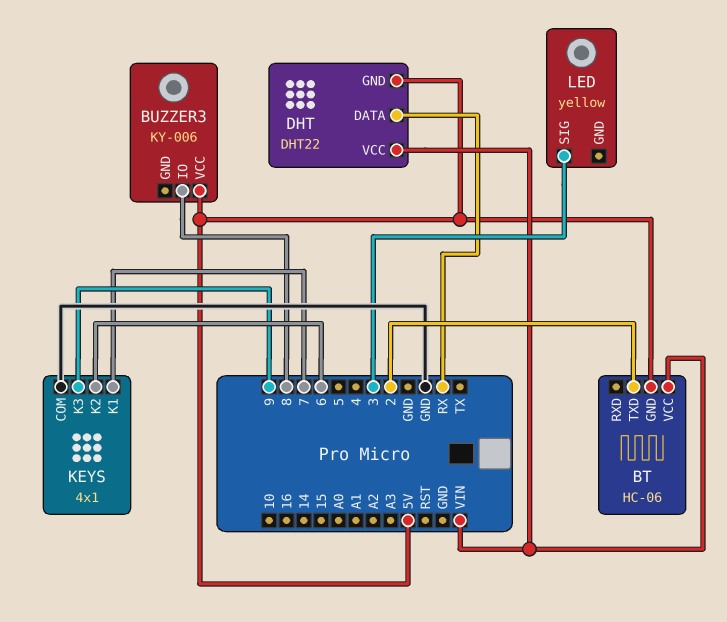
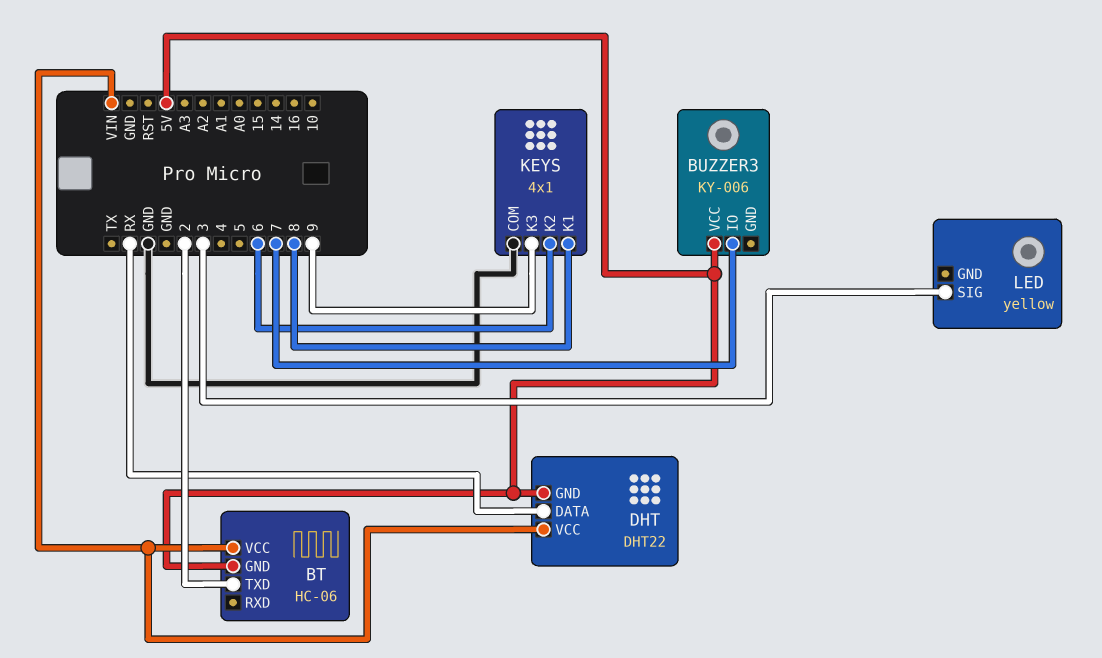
BUZZER3 pin IO: 8 -> 7
KEYS pin K1: 7 -> 8

